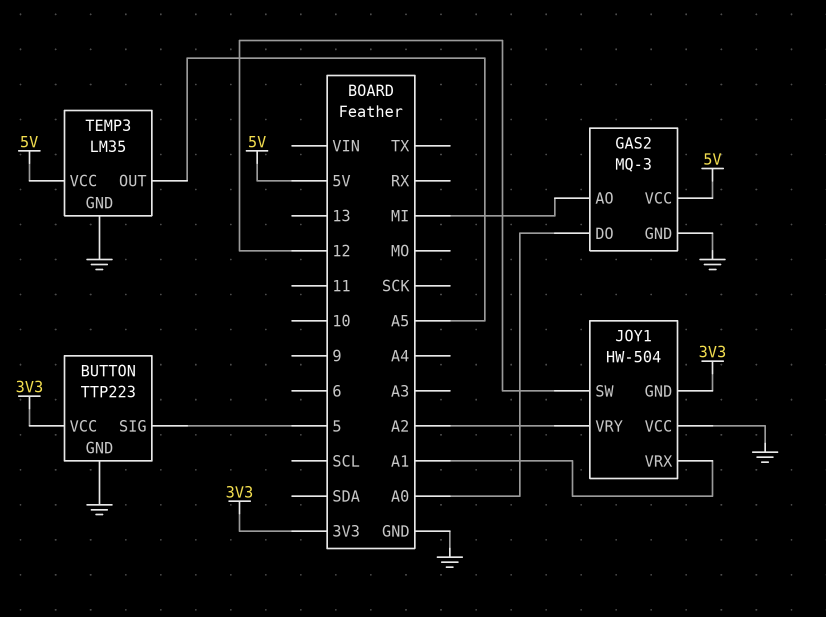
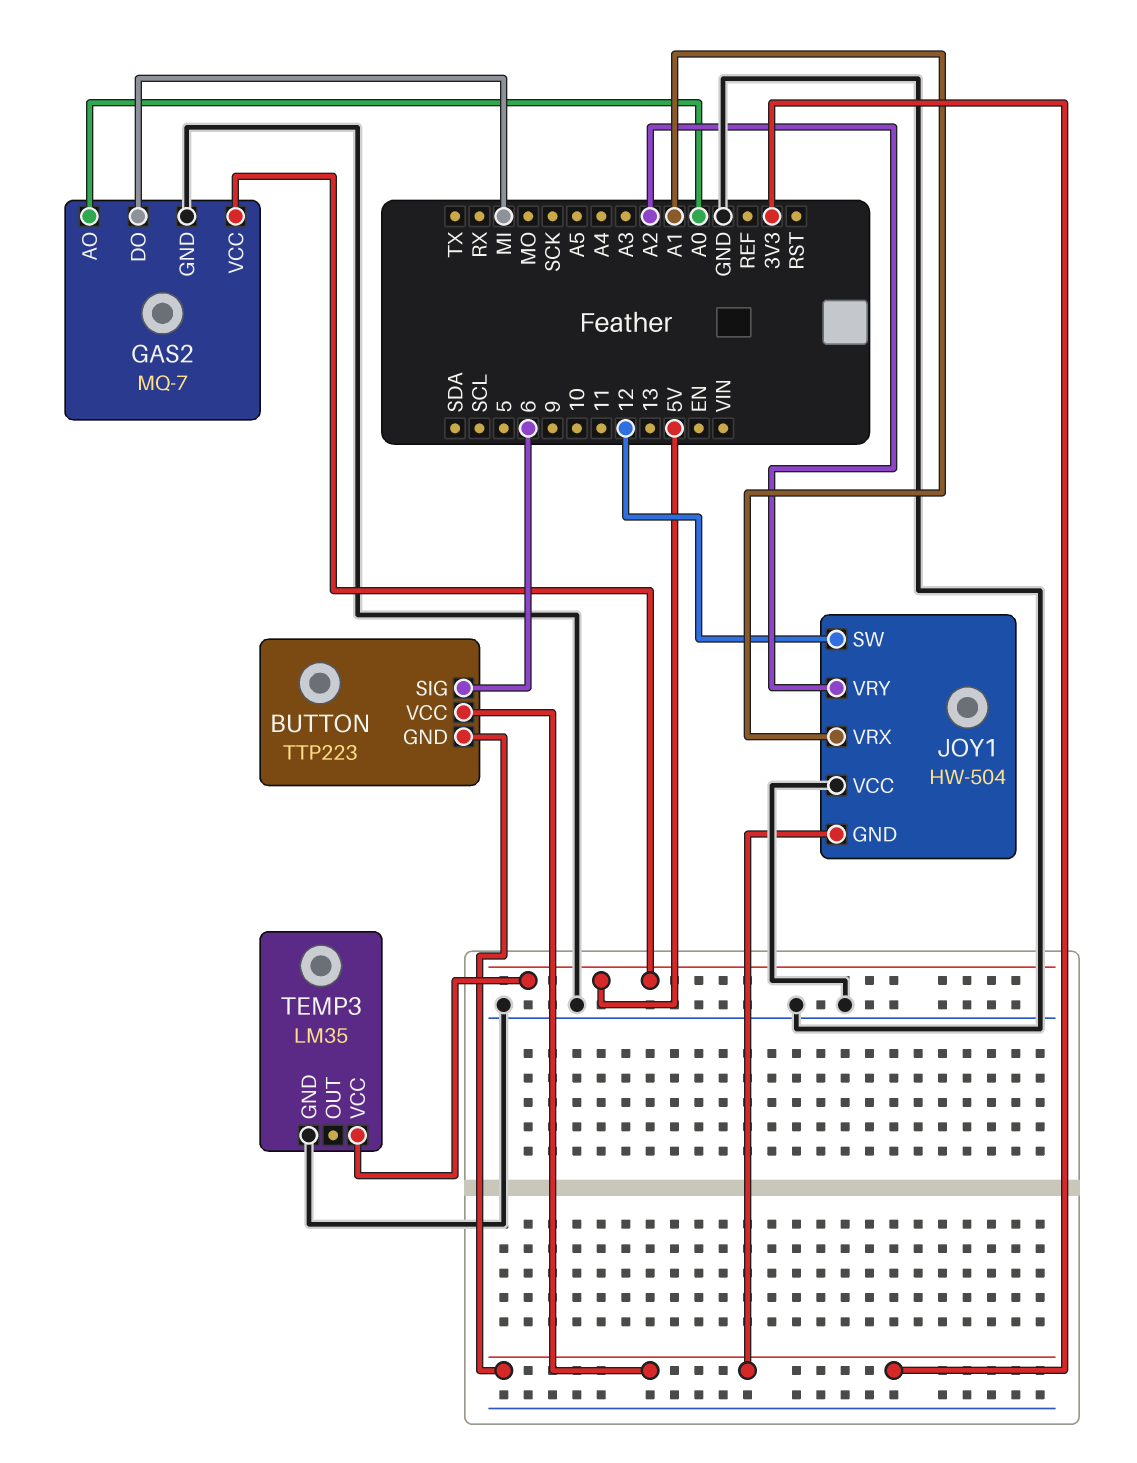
BUTTON pin GND: GND -> 3V3
BUTTON pin SIG: 5 -> 6
GAS2: MQ-3 -> MQ-7
GAS2 pin AO: MI -> A0
GAS2 pin DO: A0 -> MI
TEMP3 pin OUT: A5 -> none

